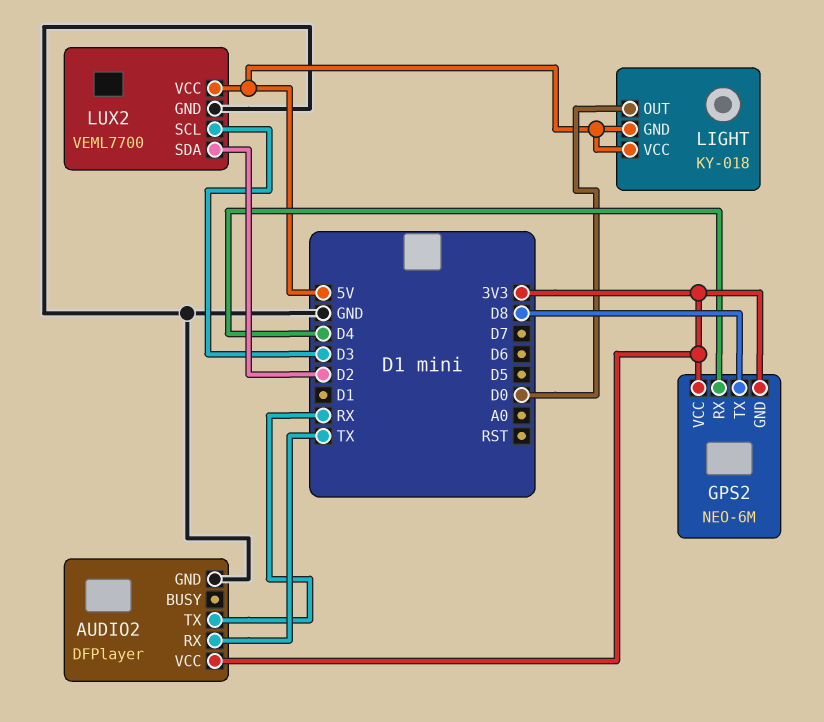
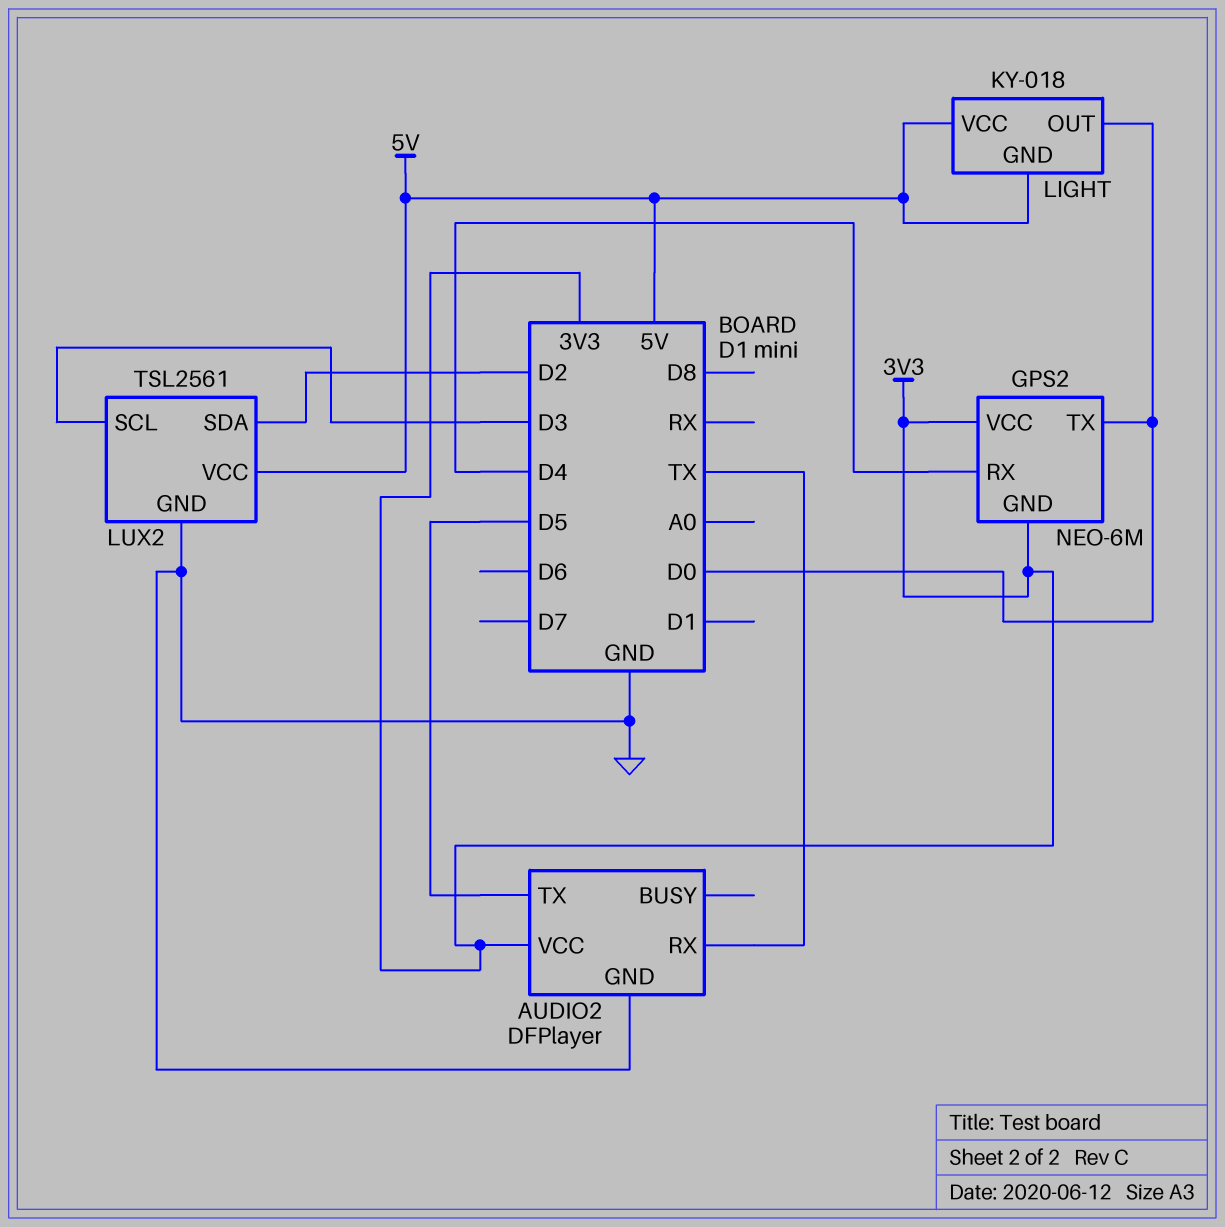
AUDIO2 pin TX: RX -> D5
GPS2 pin TX: D8 -> D0
LUX2: VEML7700 -> TSL2561

